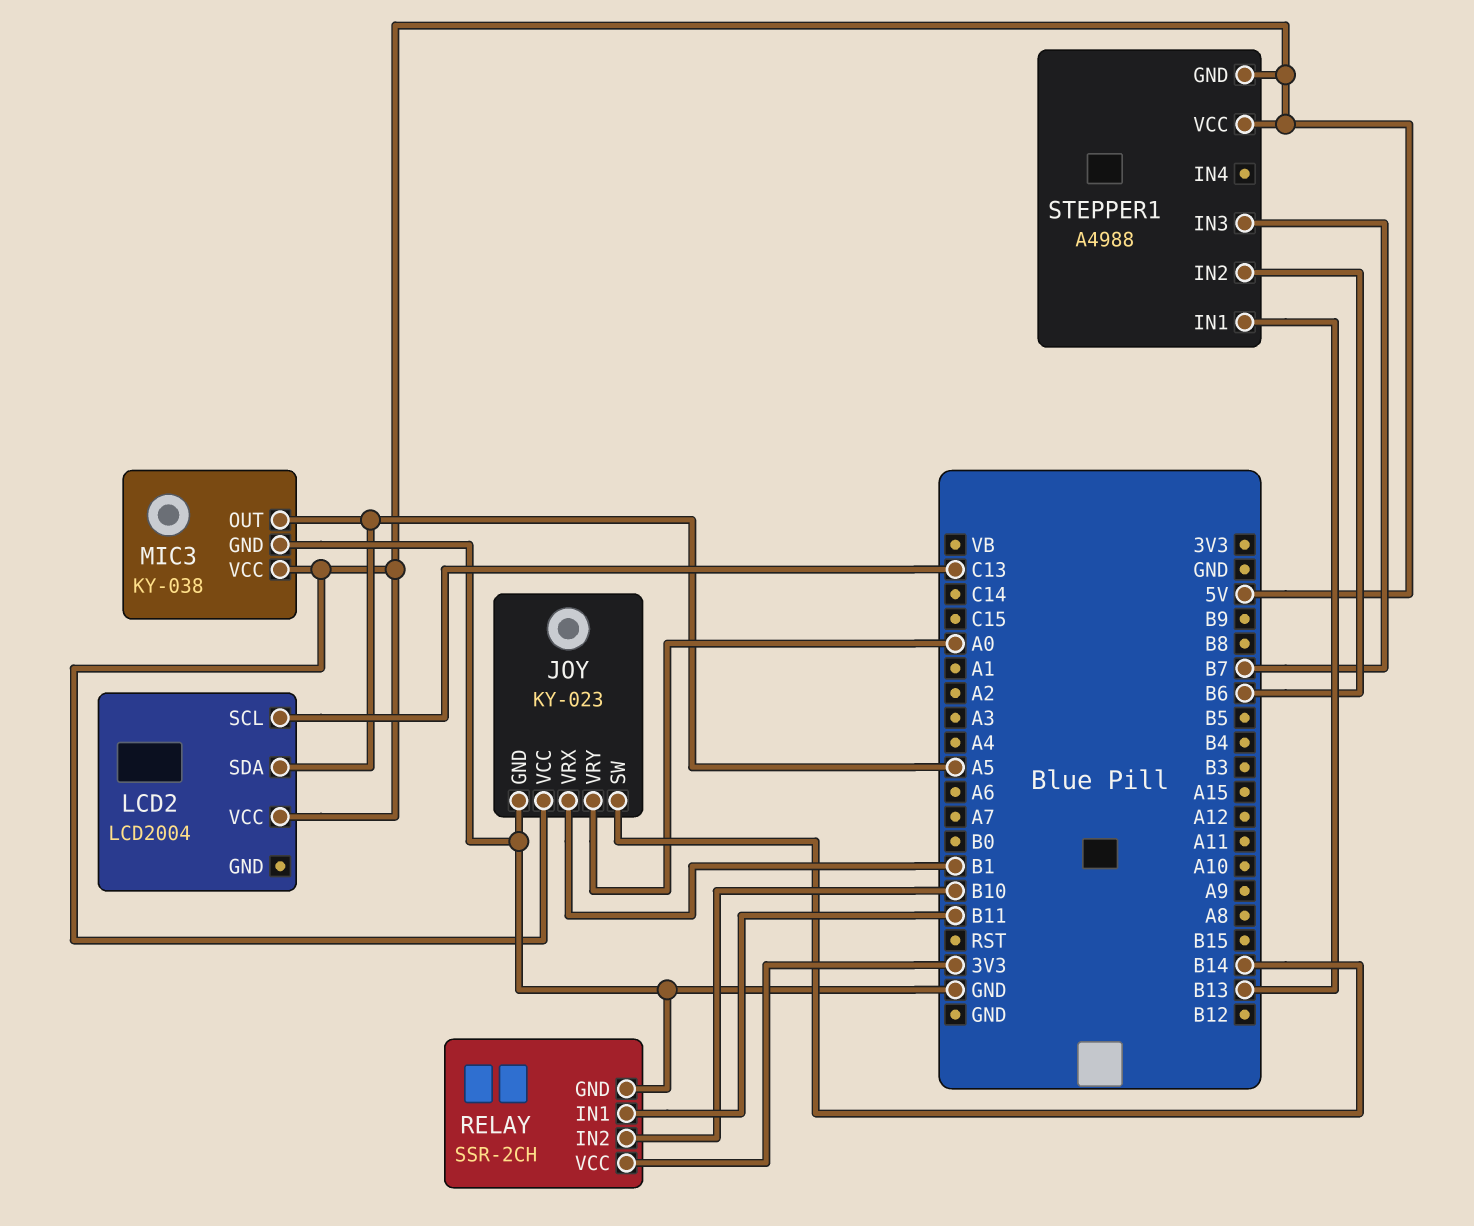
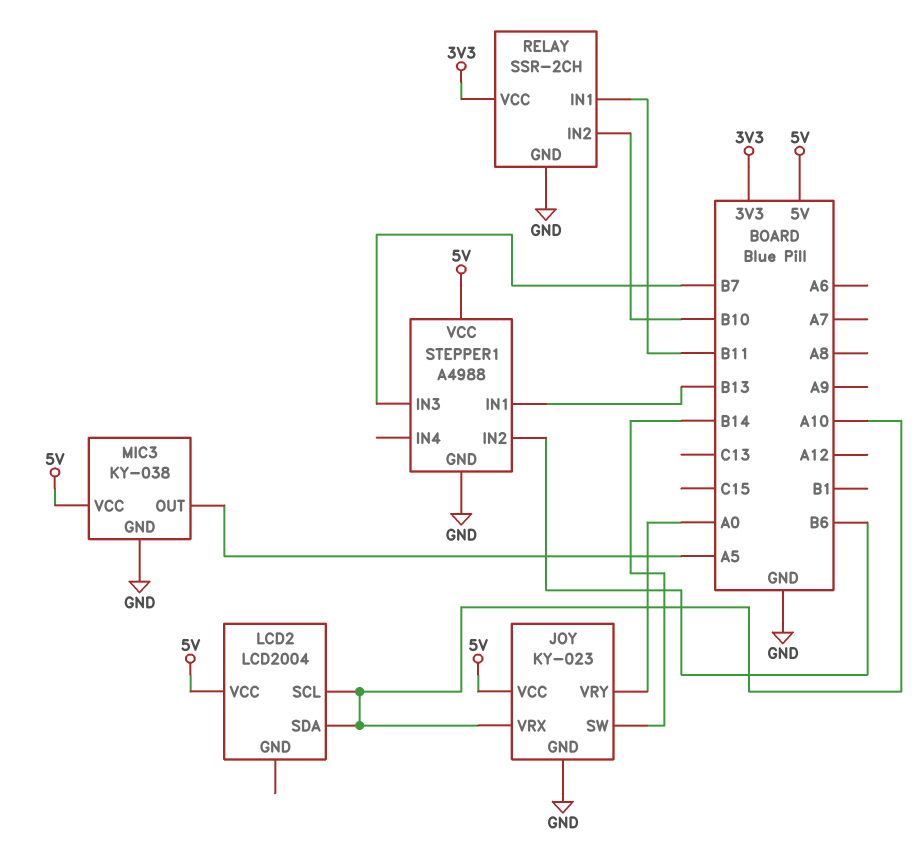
JOY pin VRX: B1 -> A10
LCD2 pin SCL: C13 -> A10
LCD2 pin SDA: A5 -> A10
STEPPER1 pin GND: 5V -> GND

